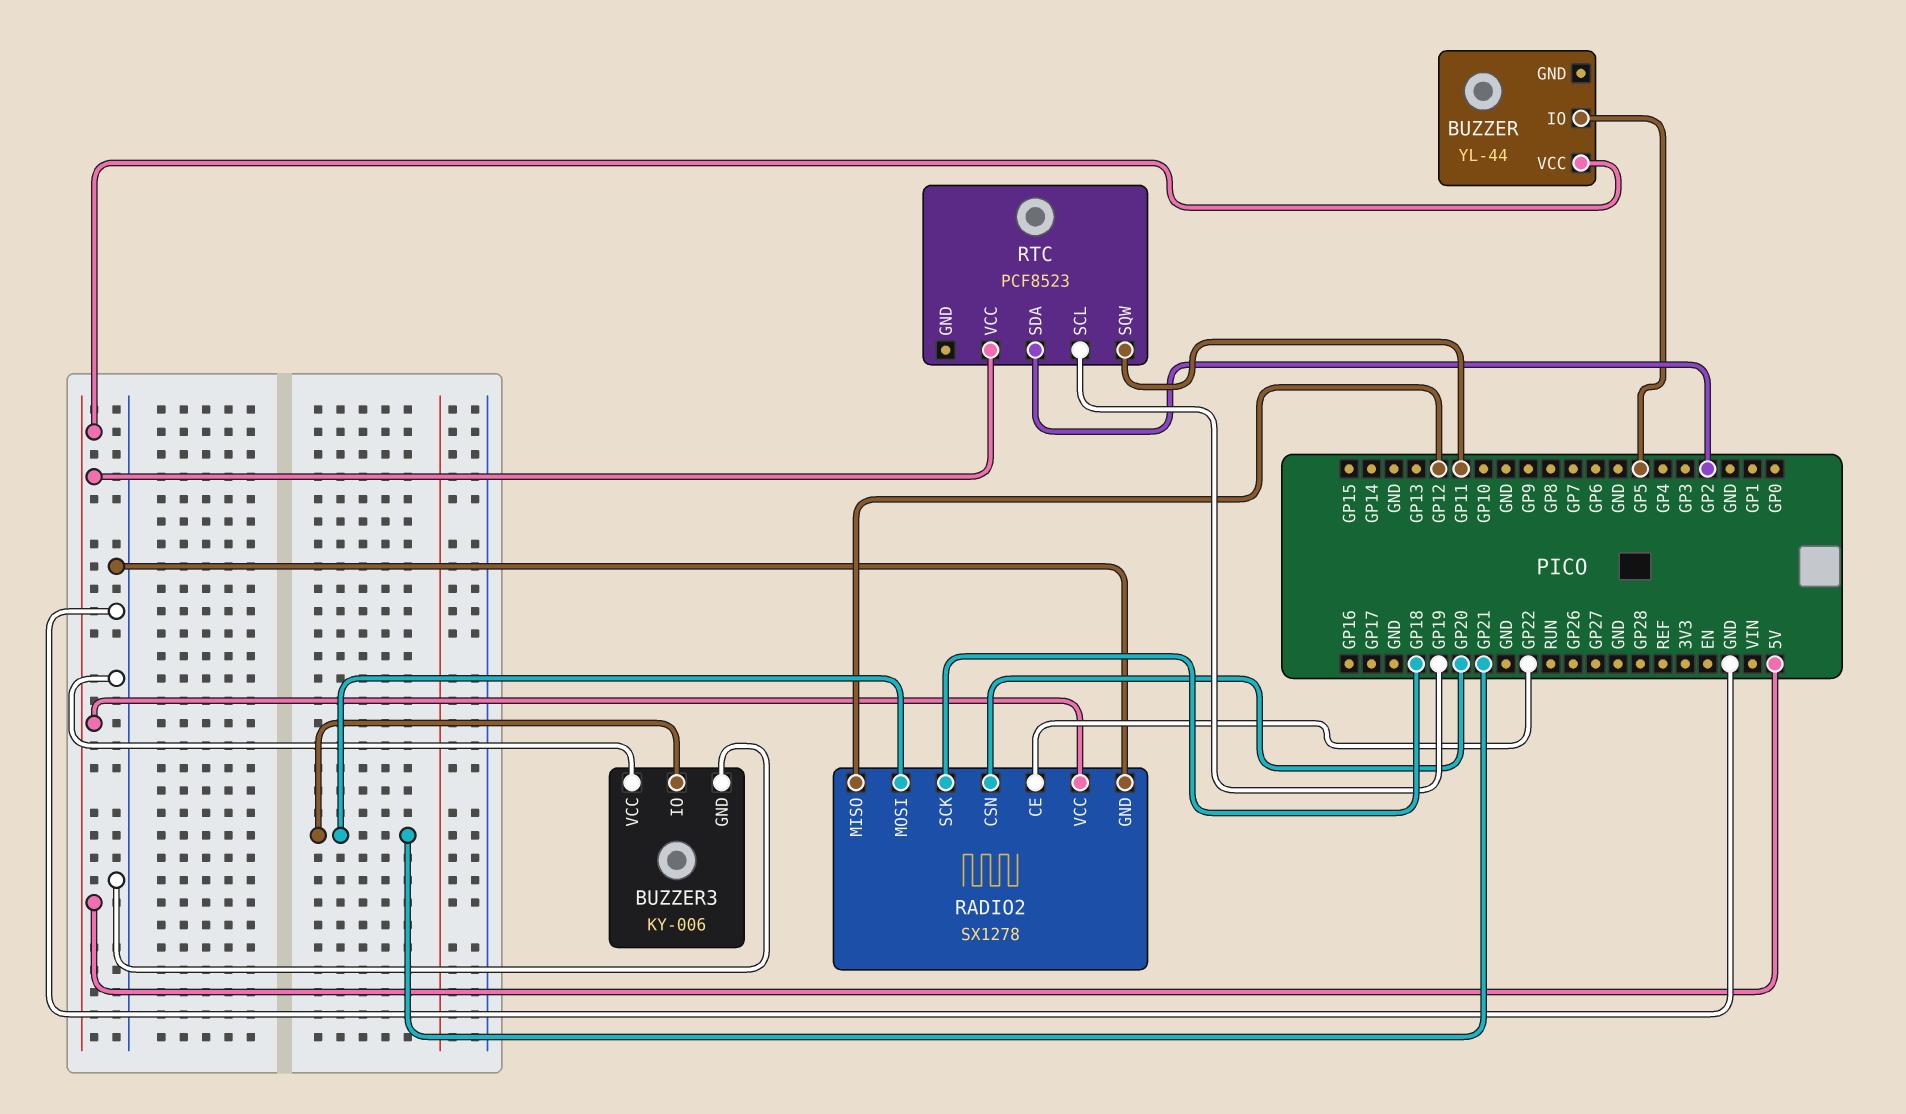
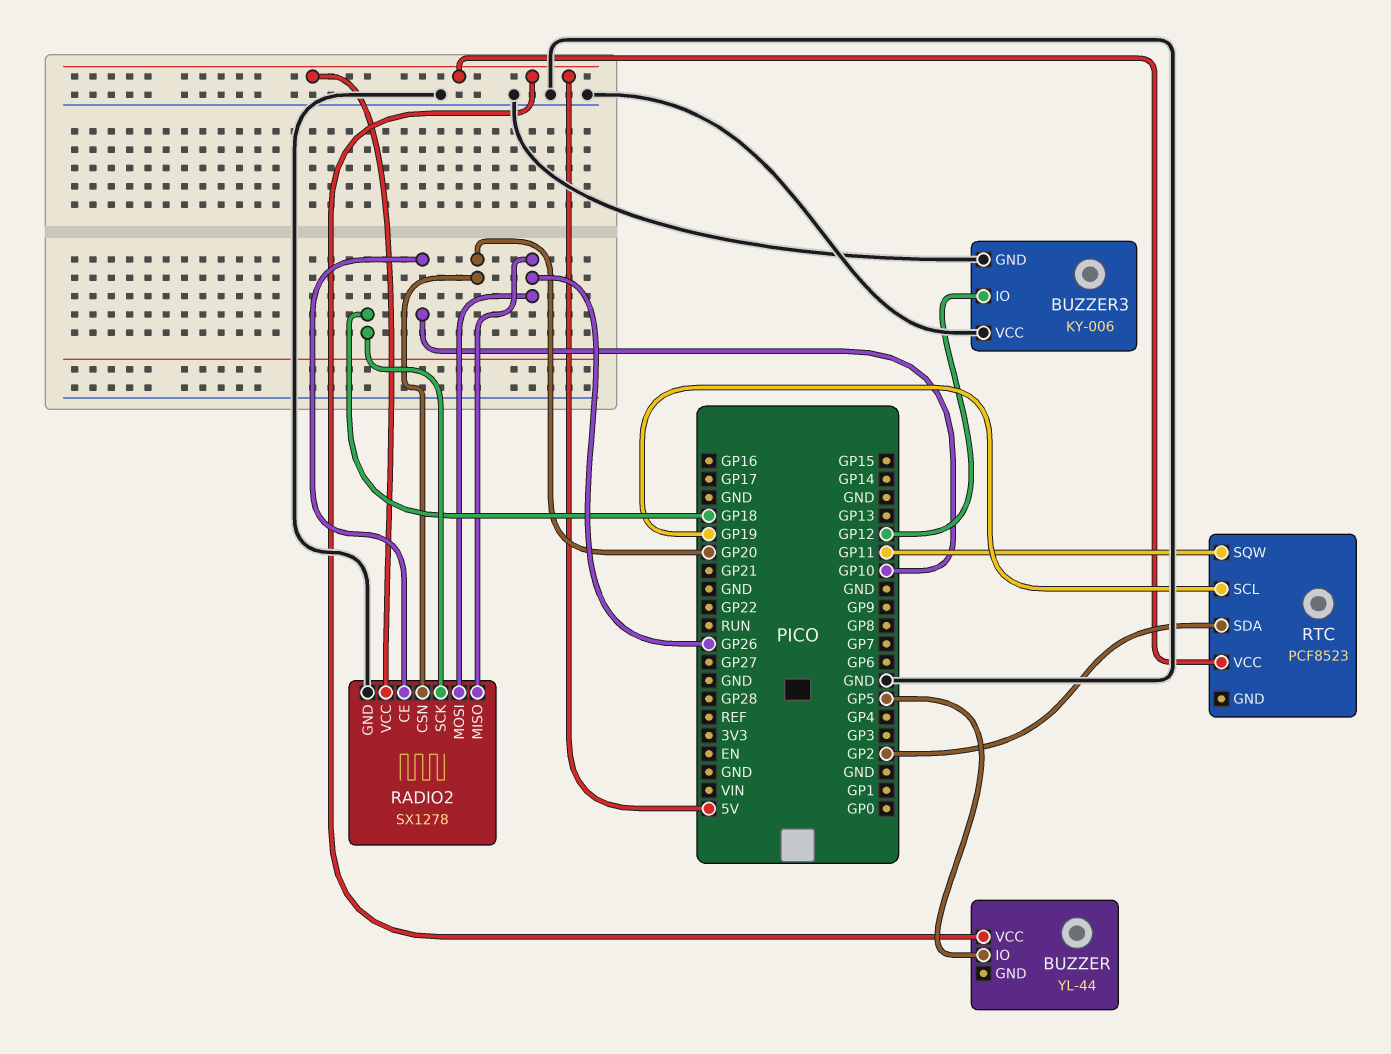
BUZZER3 pin IO: GP21 -> GP12
RADIO2 pin CE: GP22 -> GP10
RADIO2 pin MISO: GP12 -> GP26
RADIO2 pin MOSI: GP21 -> GP26

